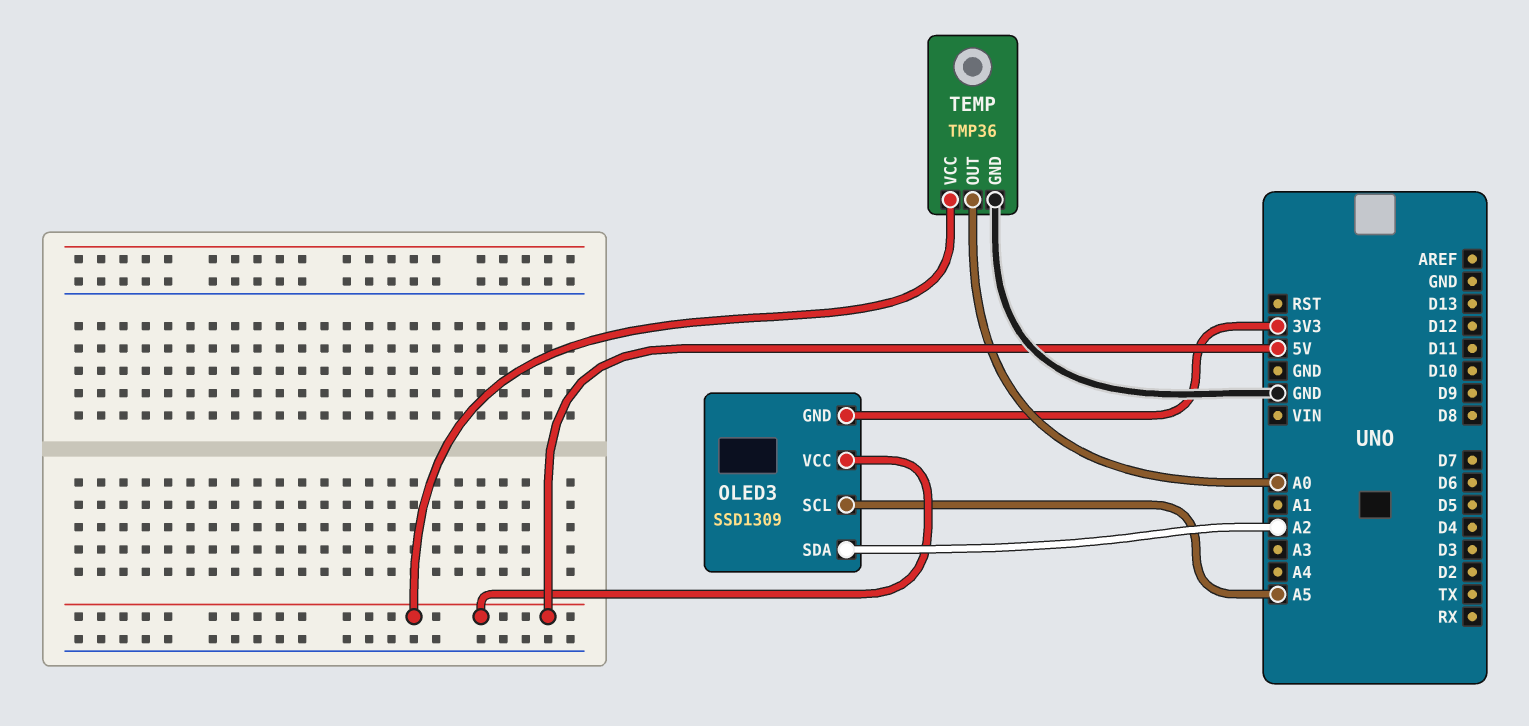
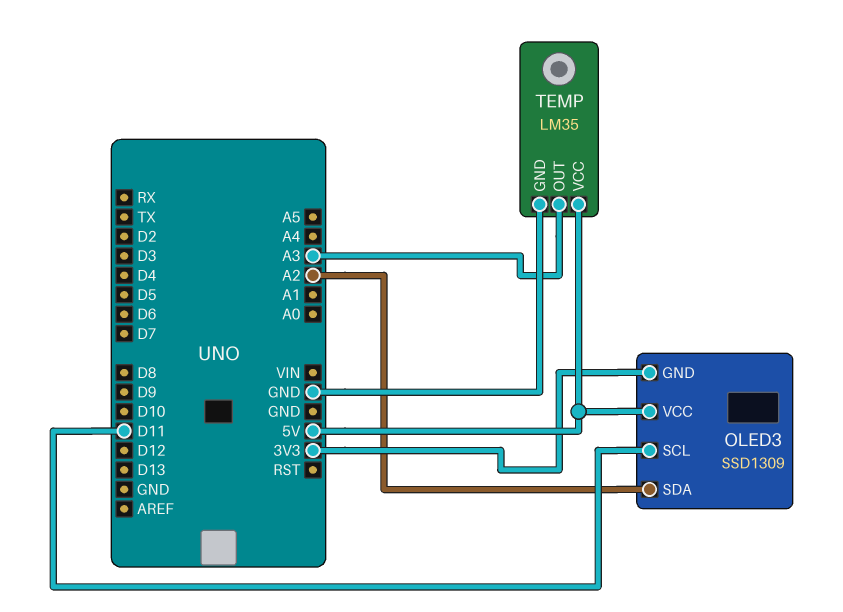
OLED3 pin SCL: A5 -> D11
TEMP: TMP36 -> LM35
TEMP pin OUT: A0 -> A3

